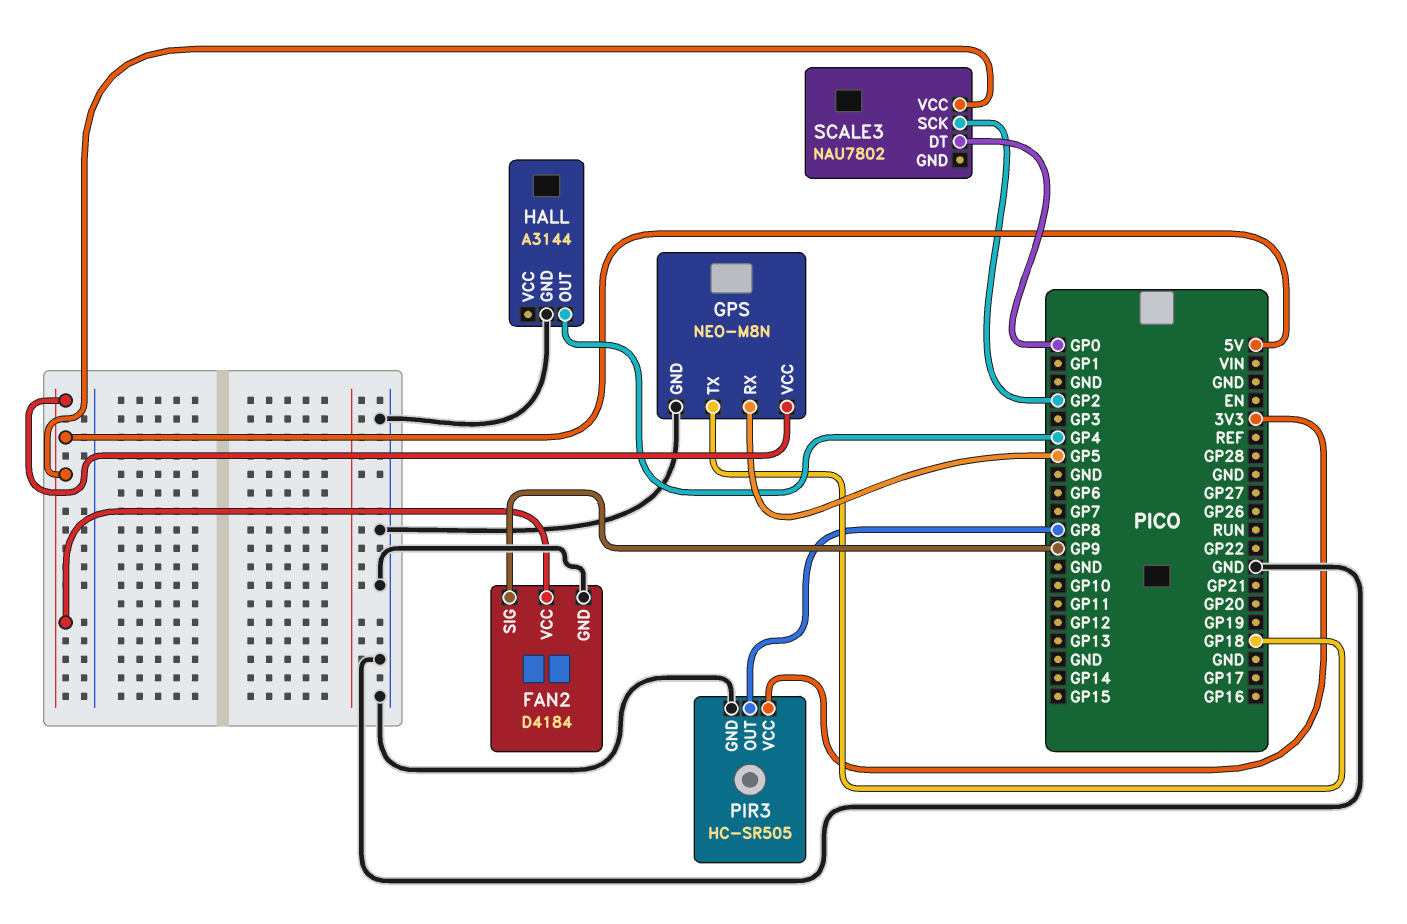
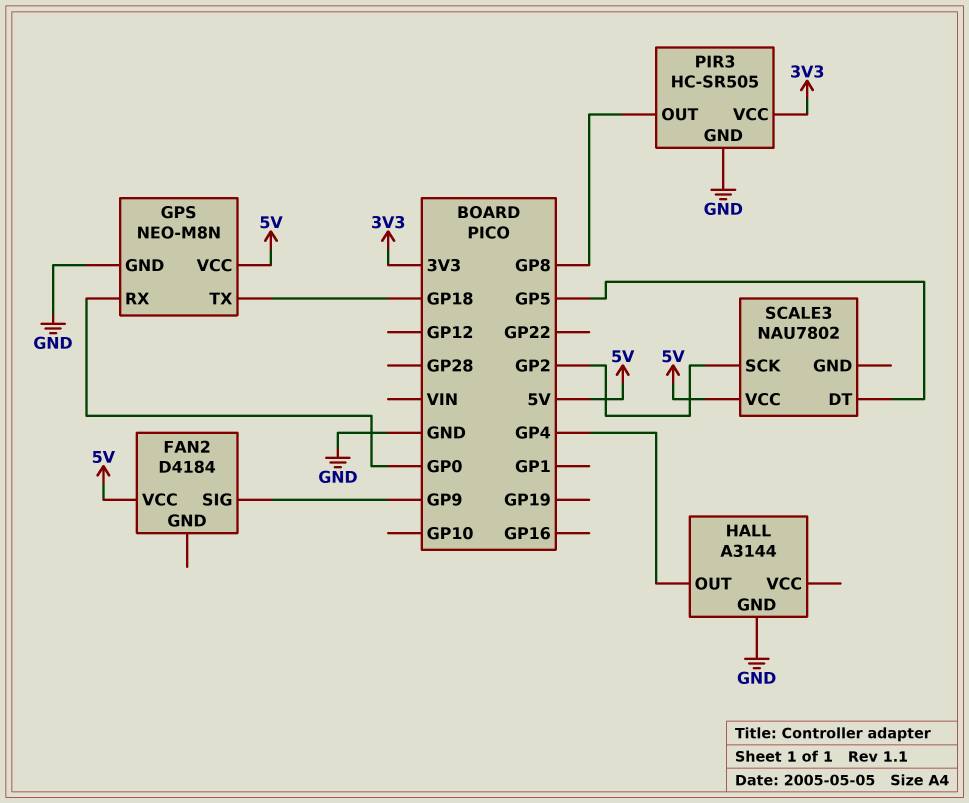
FAN2 pin GND: GND -> none
GPS pin RX: GP5 -> GP0
SCALE3 pin DT: GP0 -> GP5

